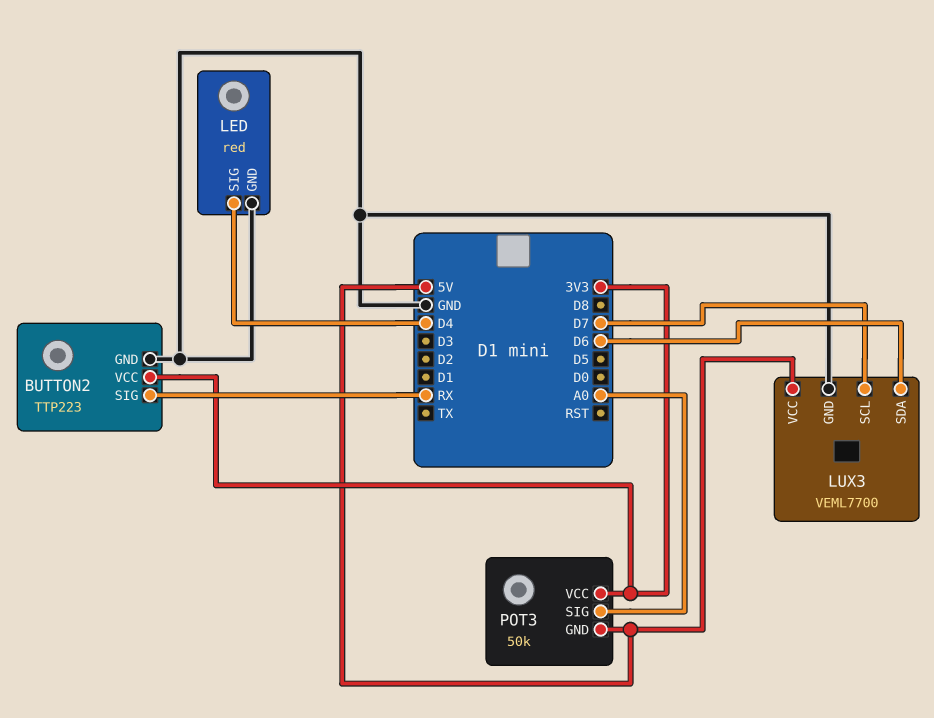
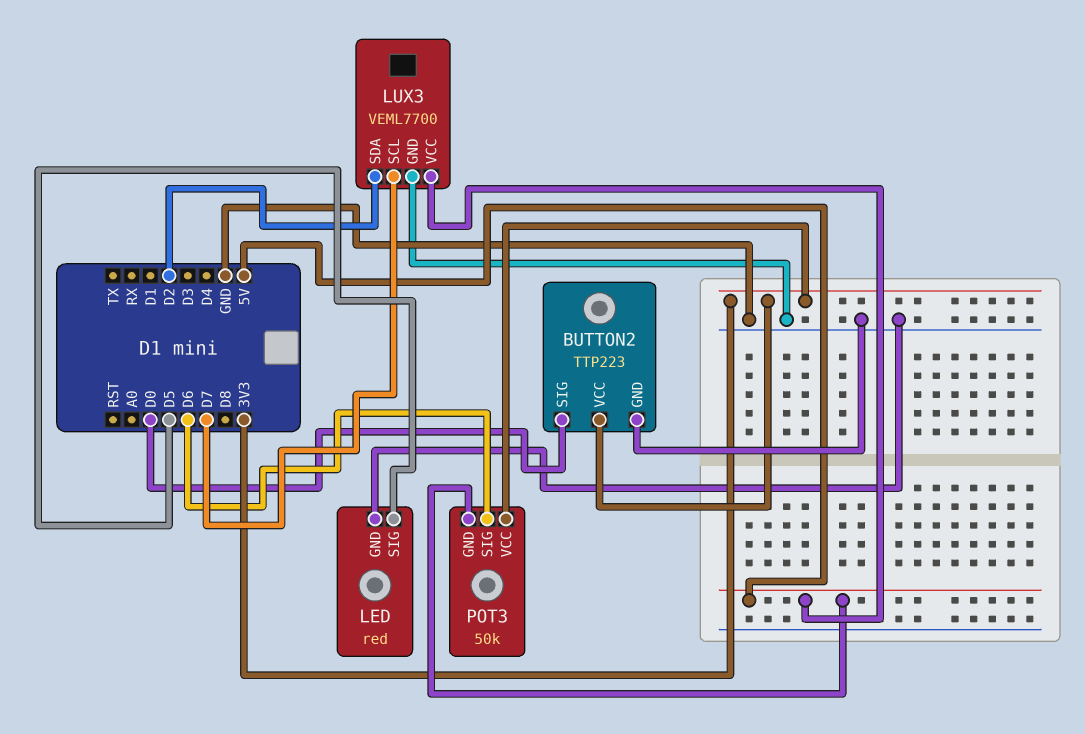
BUTTON2 pin SIG: RX -> D0
LED pin SIG: D4 -> D5
LUX3 pin SDA: D6 -> D2
POT3 pin SIG: A0 -> D6

